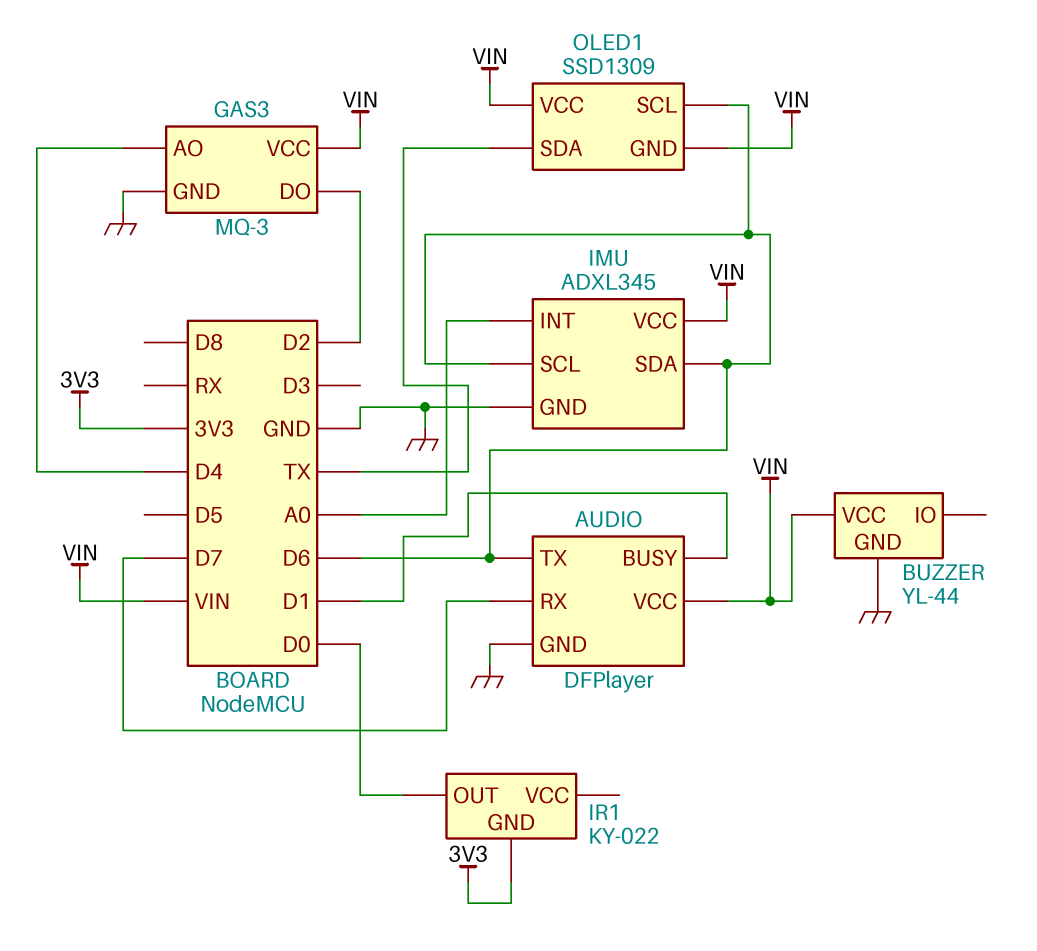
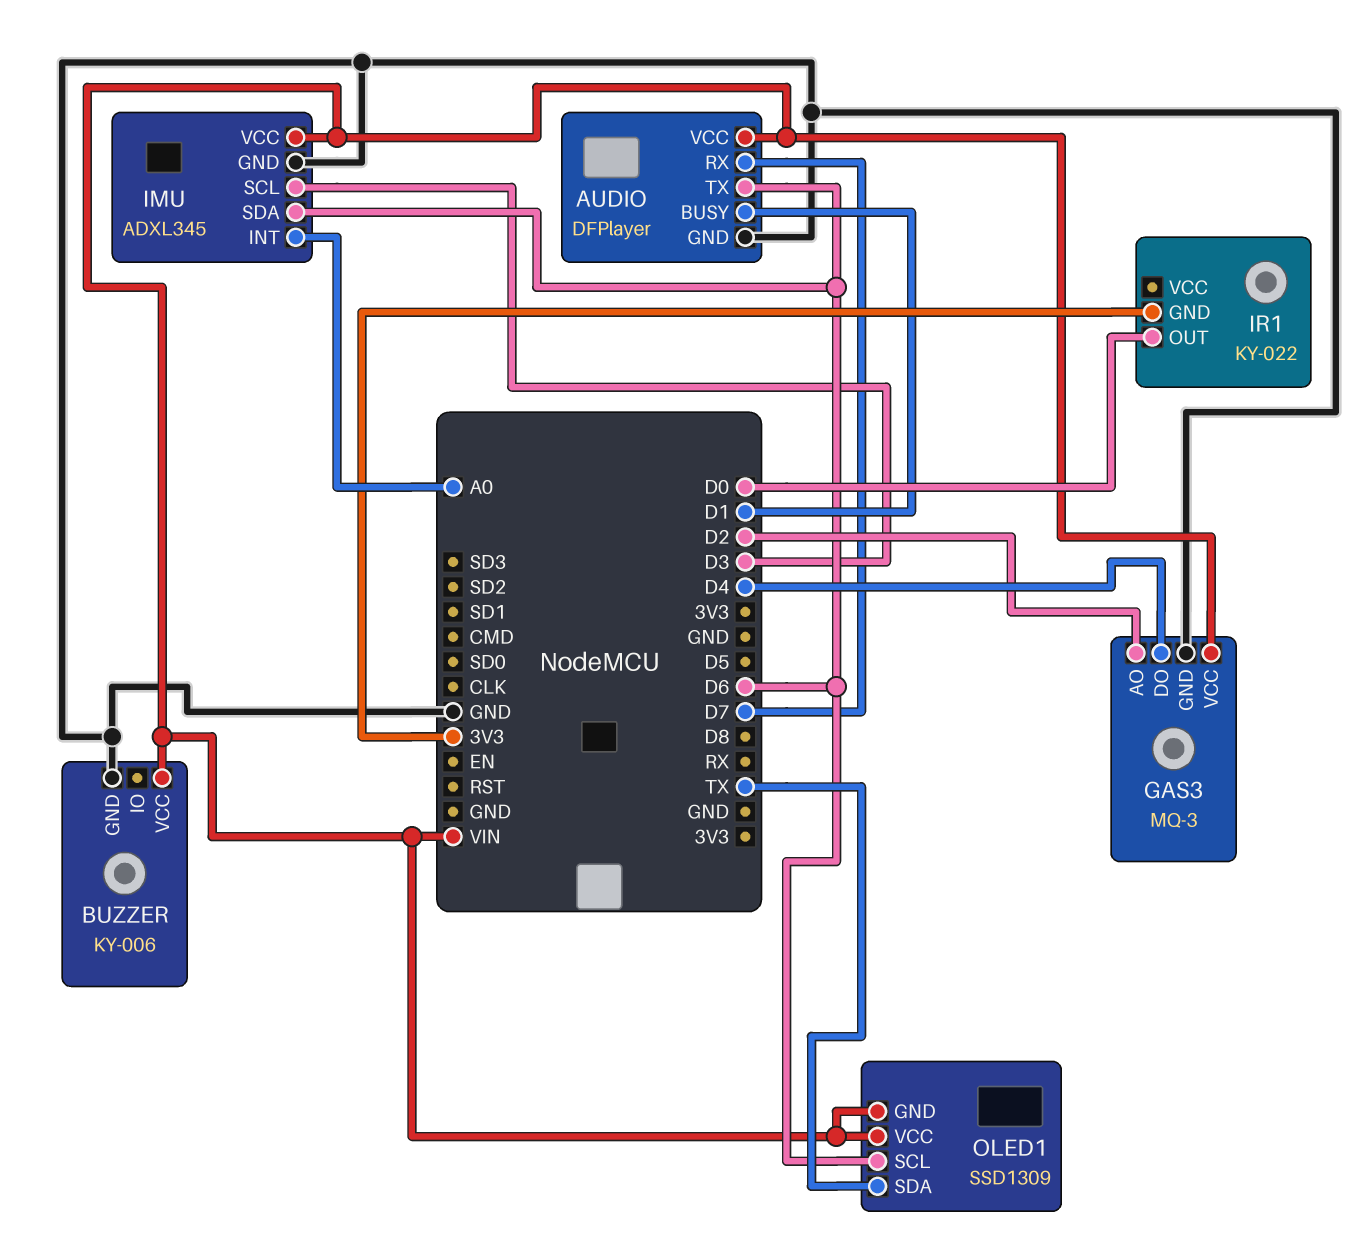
BUZZER: YL-44 -> KY-006
GAS3 pin AO: D4 -> D2
GAS3 pin DO: D2 -> D4
IMU pin SCL: D6 -> D3

